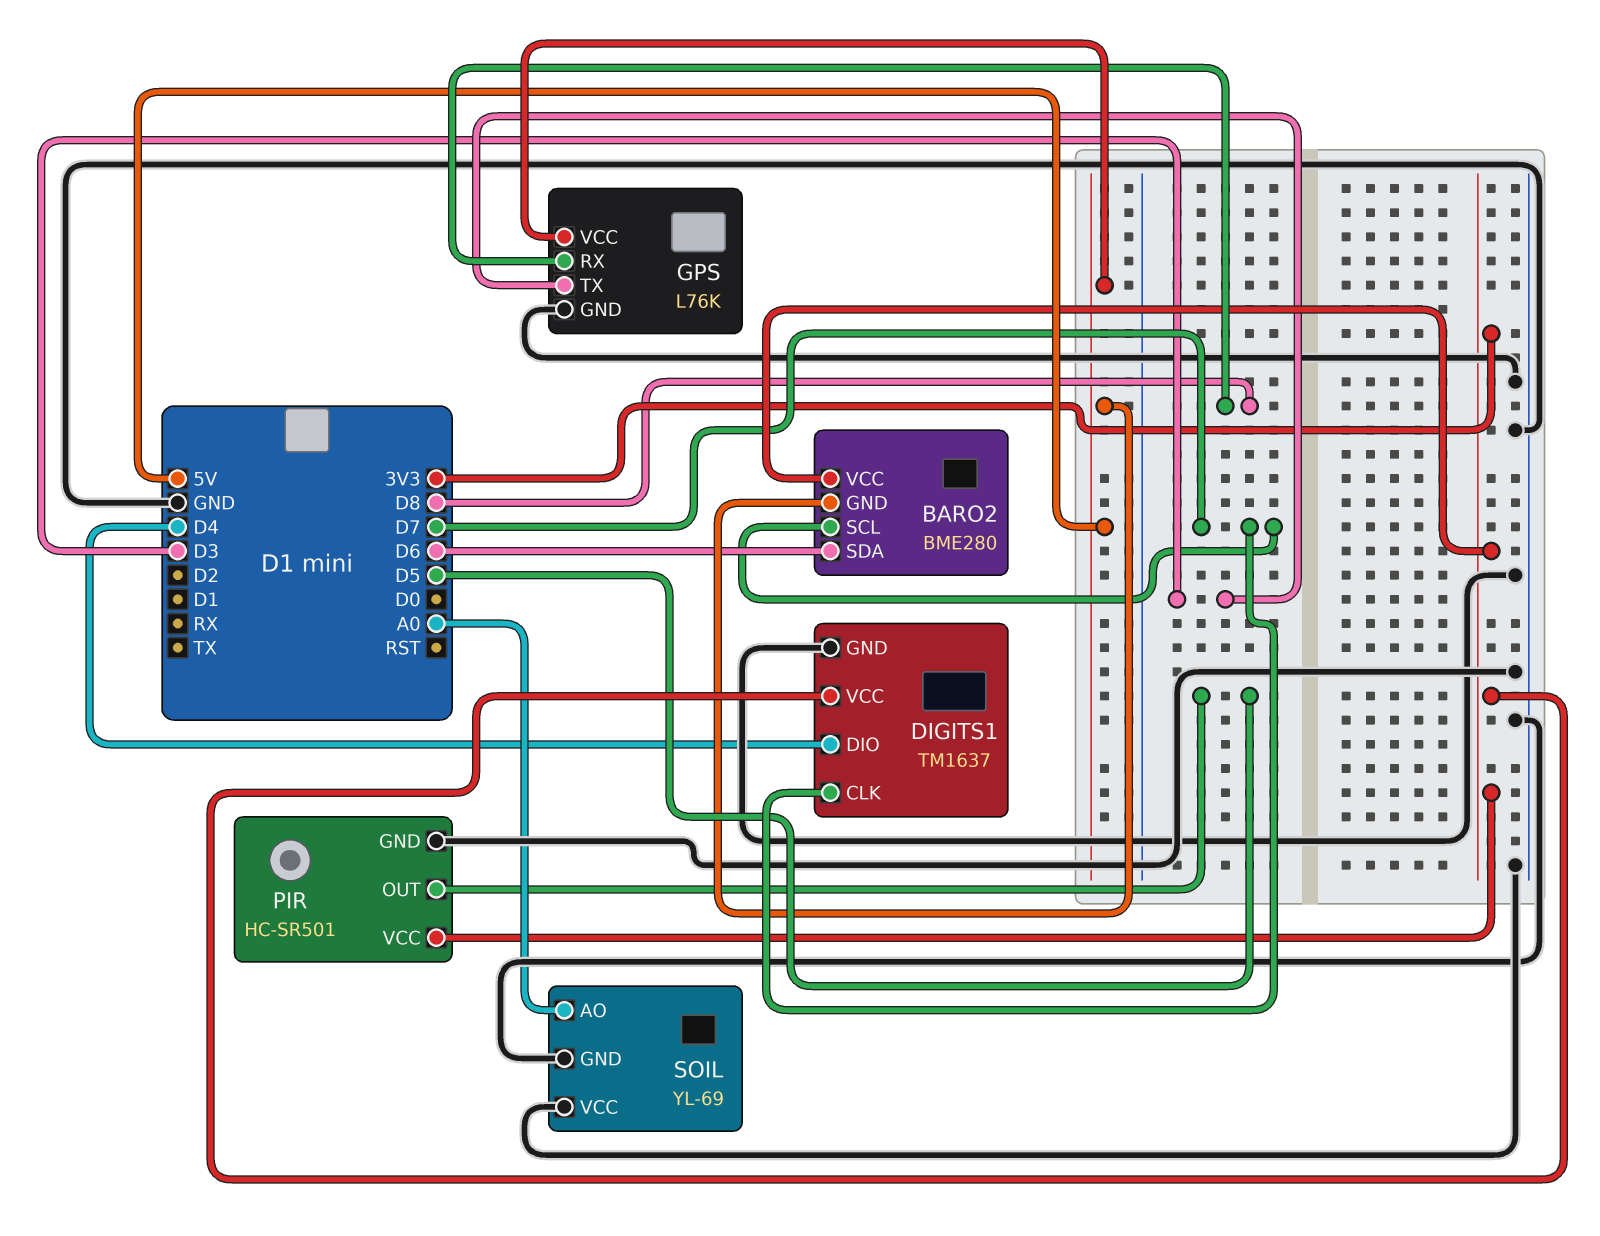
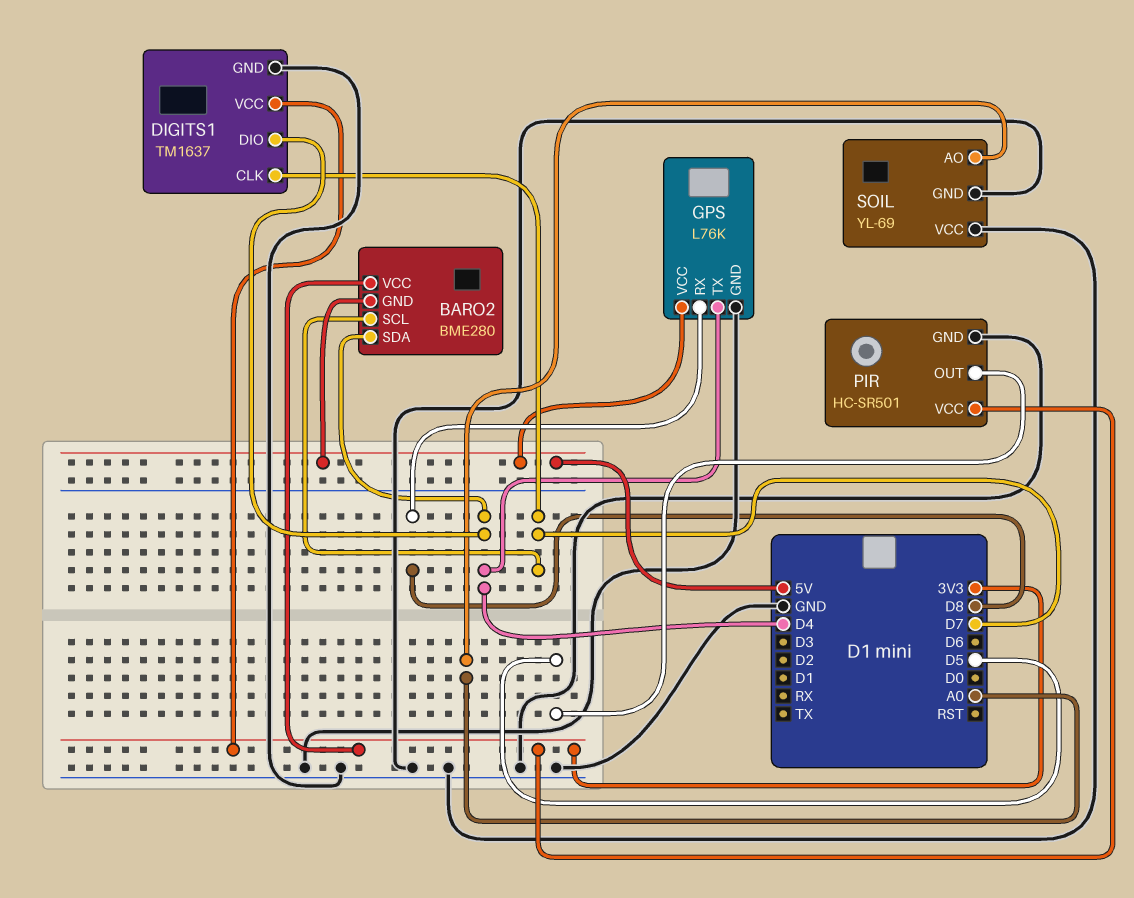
BARO2 pin SDA: D6 -> D4
GPS pin TX: D3 -> D4

